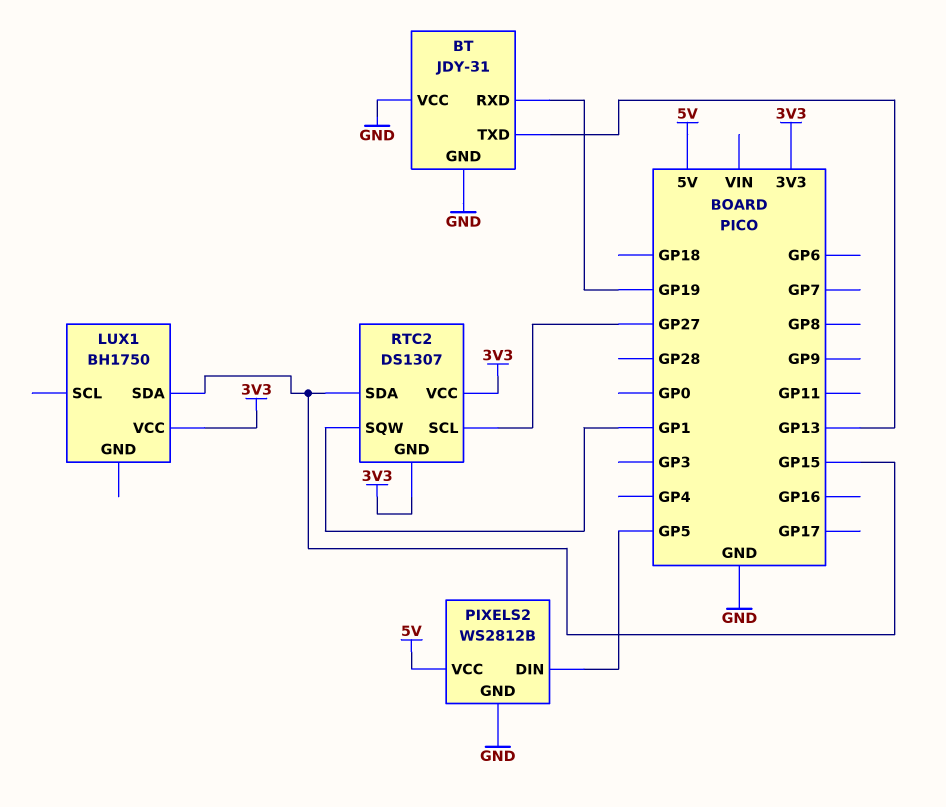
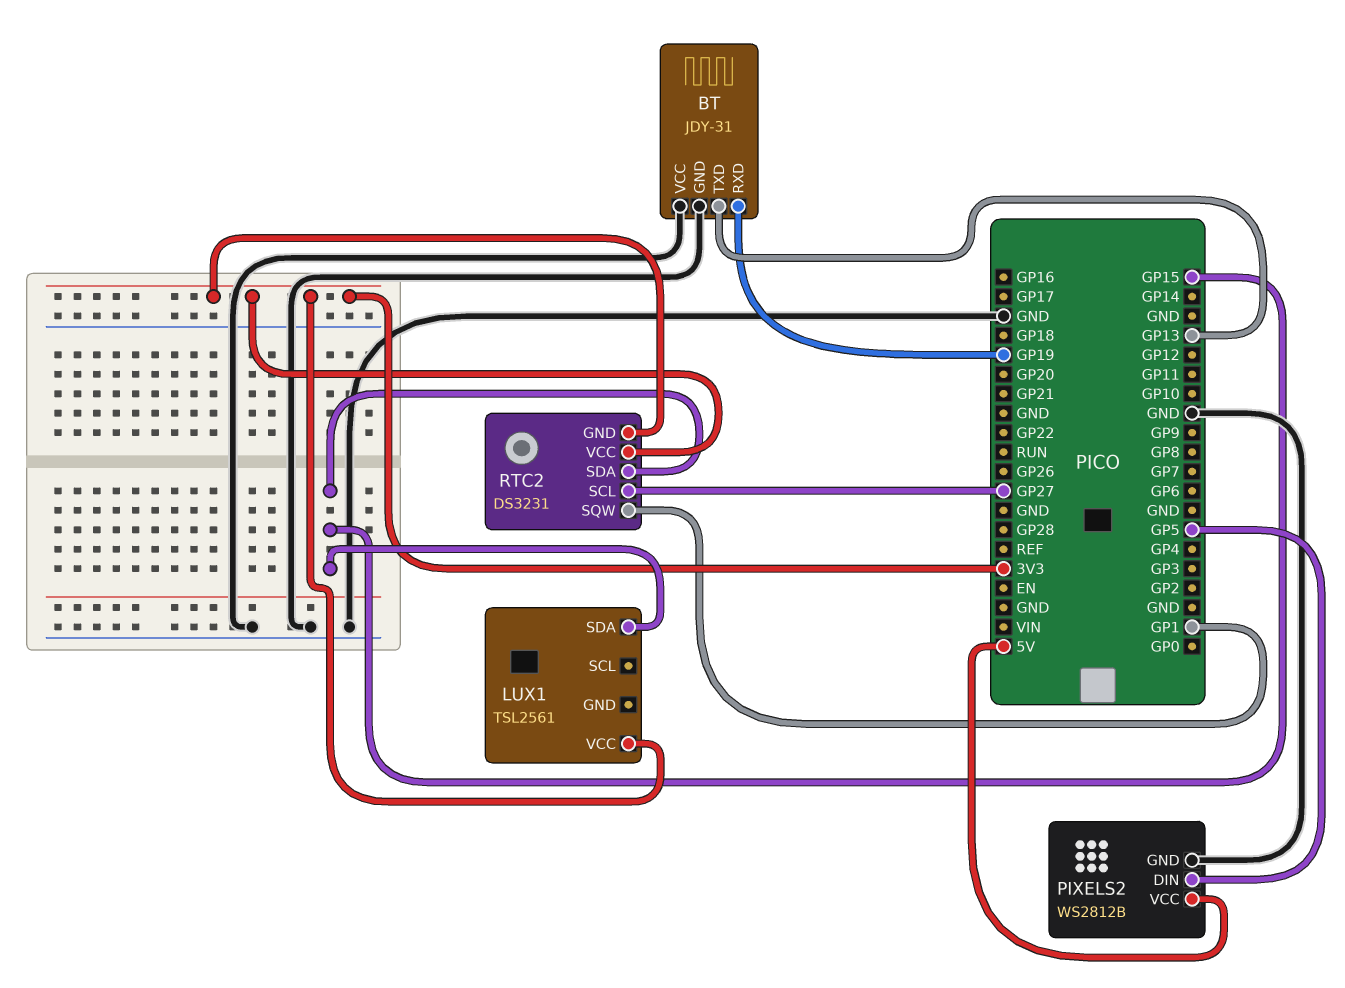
LUX1: BH1750 -> TSL2561
RTC2: DS1307 -> DS3231

